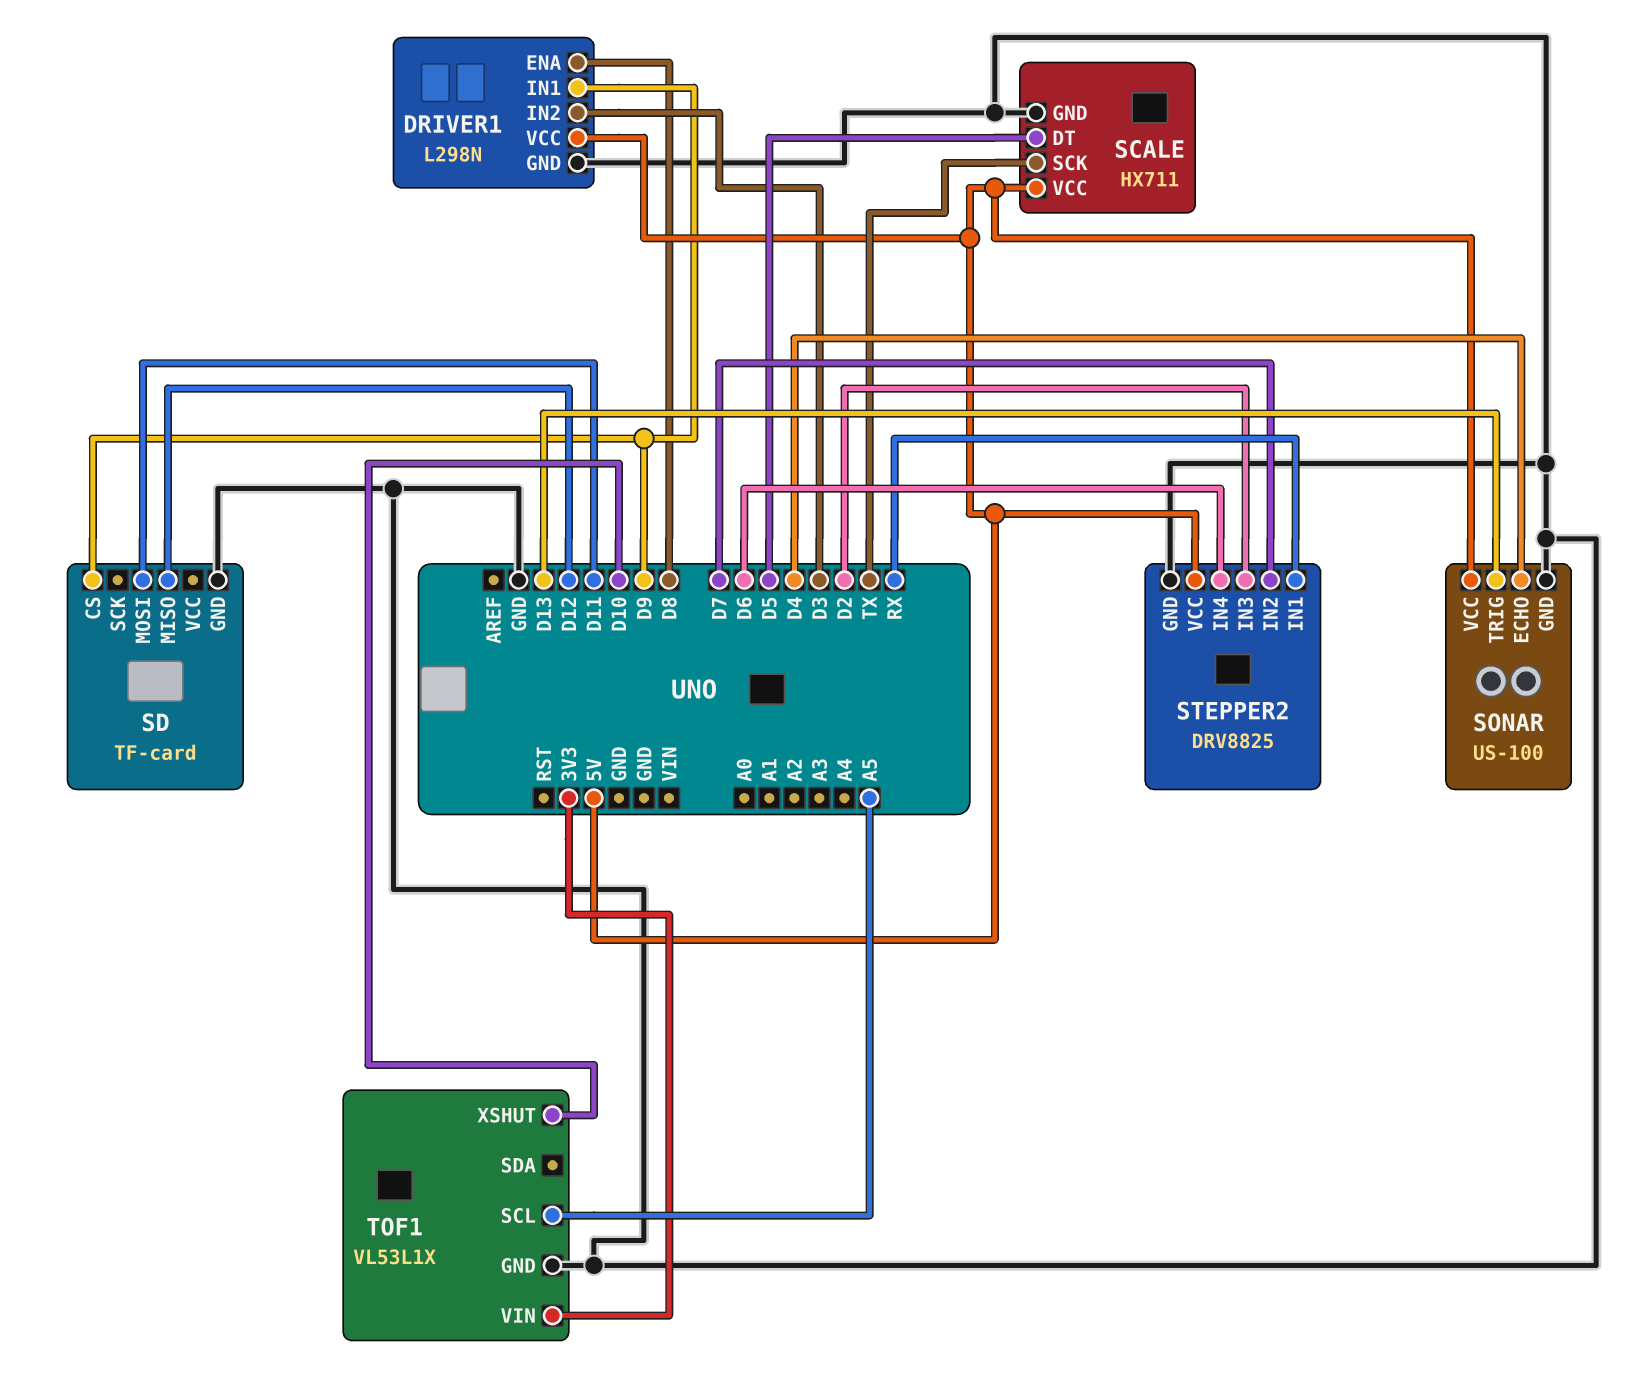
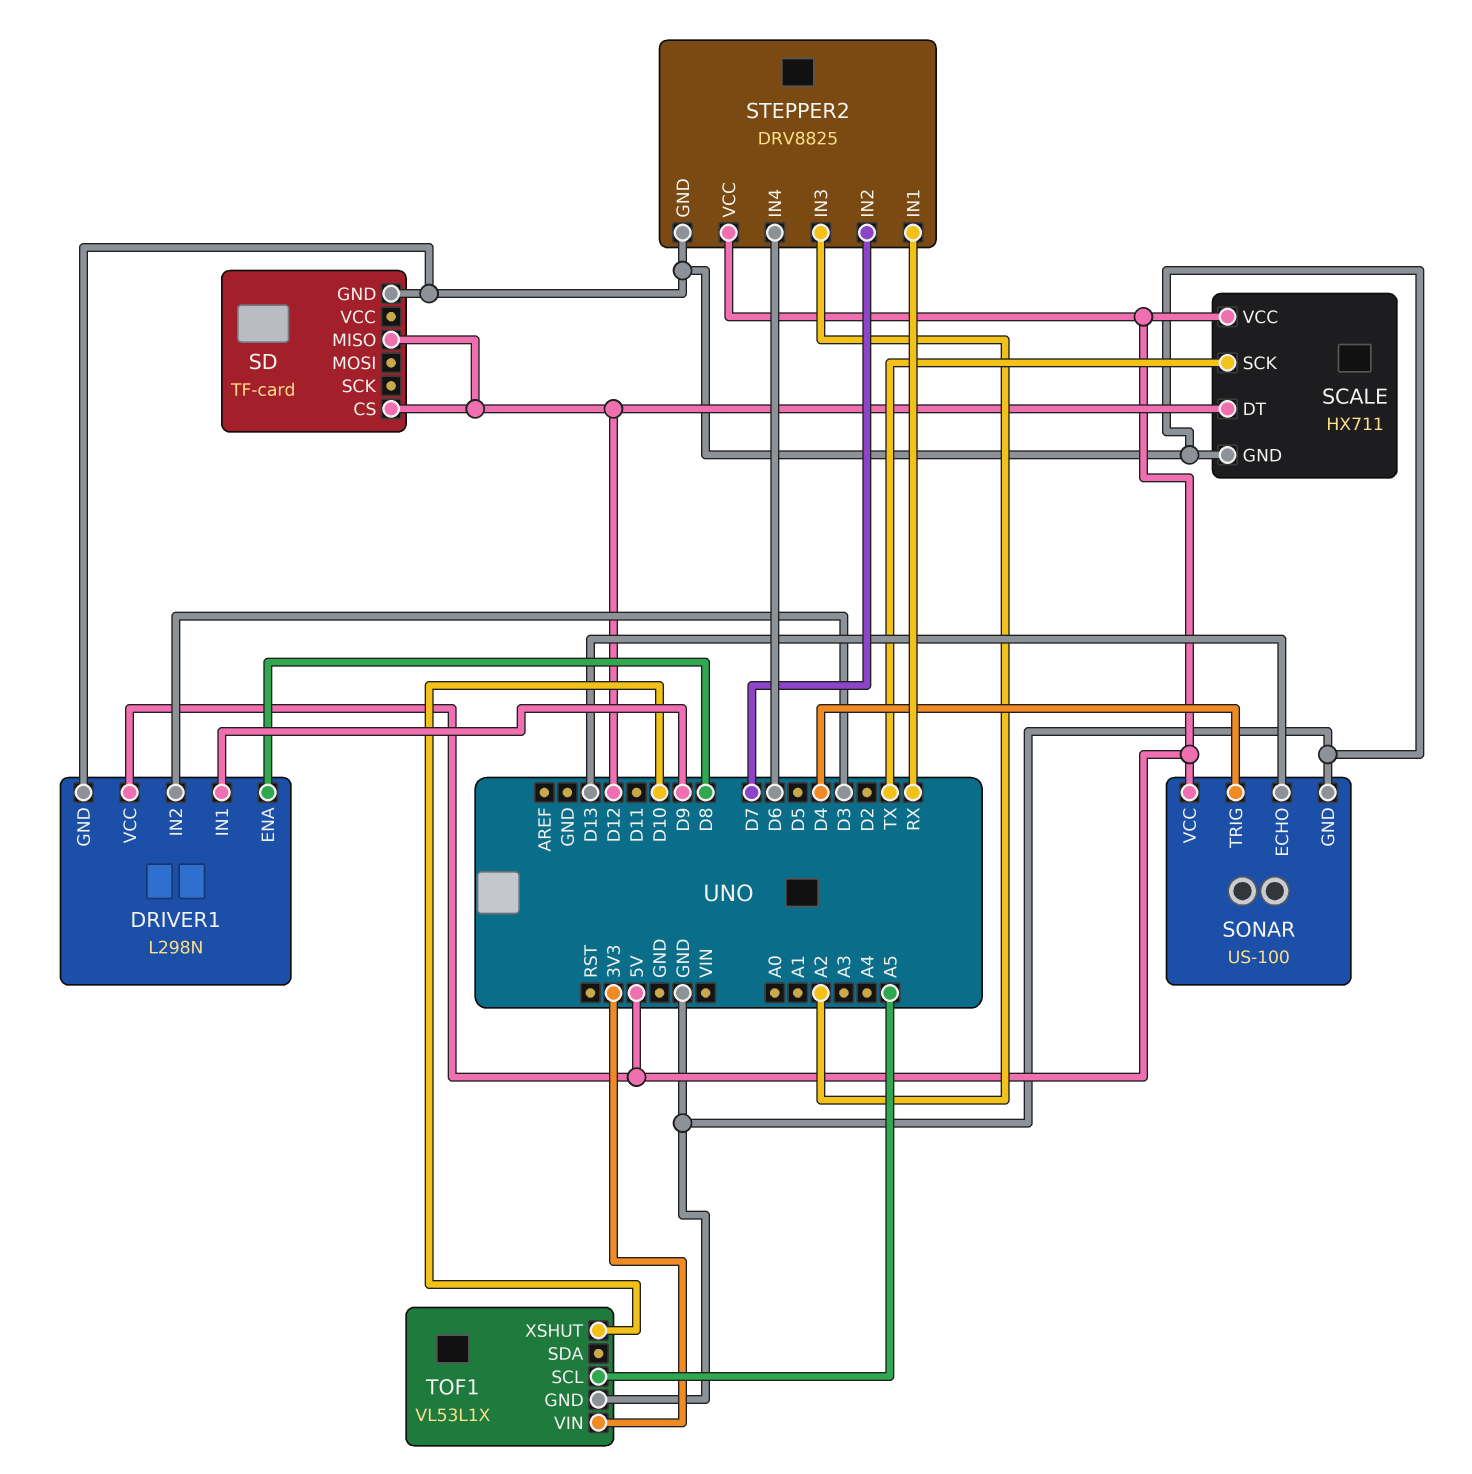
SCALE pin DT: D5 -> D12
SD pin CS: D9 -> D12
SD pin MOSI: D11 -> none
SONAR pin ECHO: D4 -> D13
SONAR pin TRIG: D13 -> D4
STEPPER2 pin IN3: D2 -> A2

